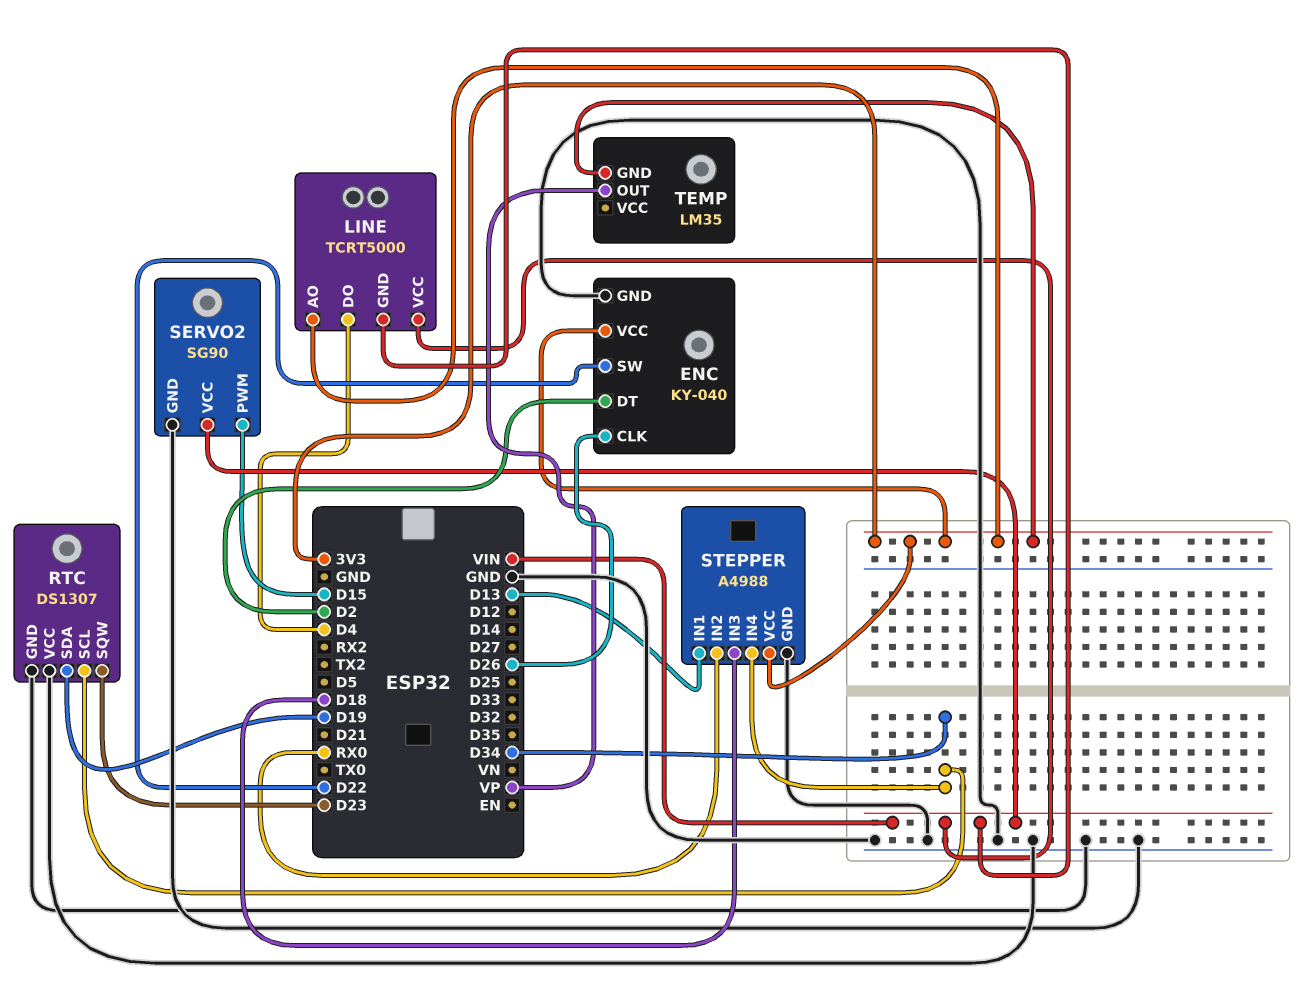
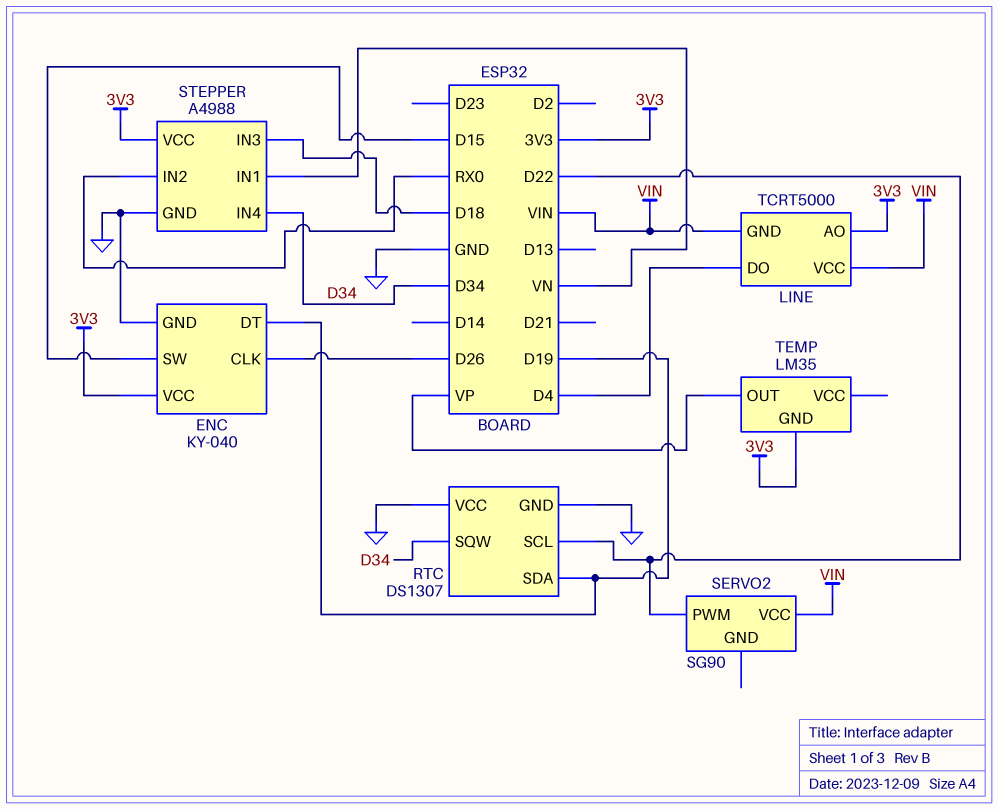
ENC pin DT: D2 -> D19
ENC pin SW: D22 -> D15
RTC pin SCL: D34 -> D22
RTC pin SQW: D23 -> D34
SERVO2 pin GND: GND -> none
SERVO2 pin PWM: D15 -> D22
STEPPER pin IN1: D13 -> VN

